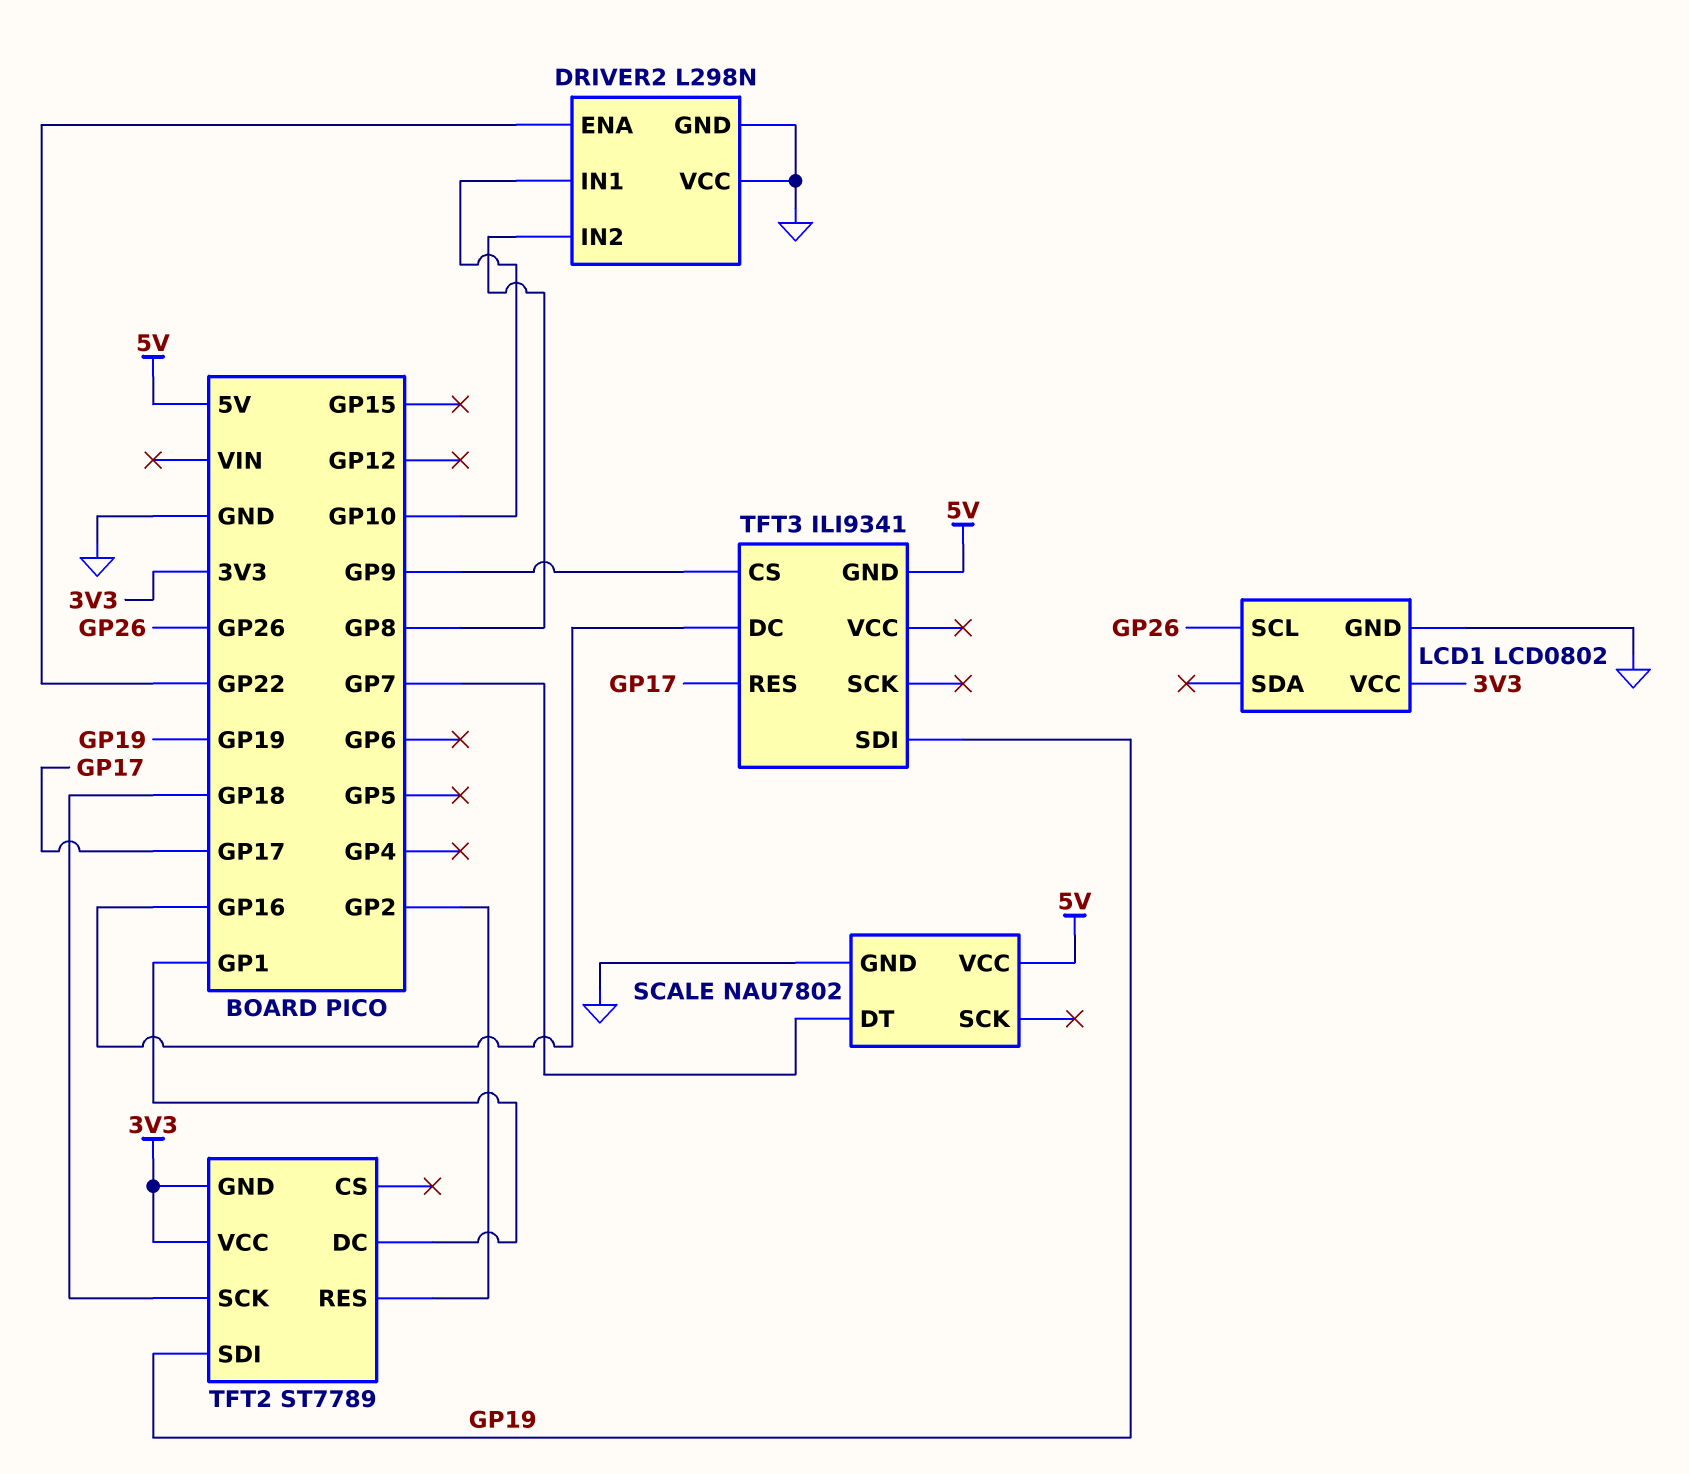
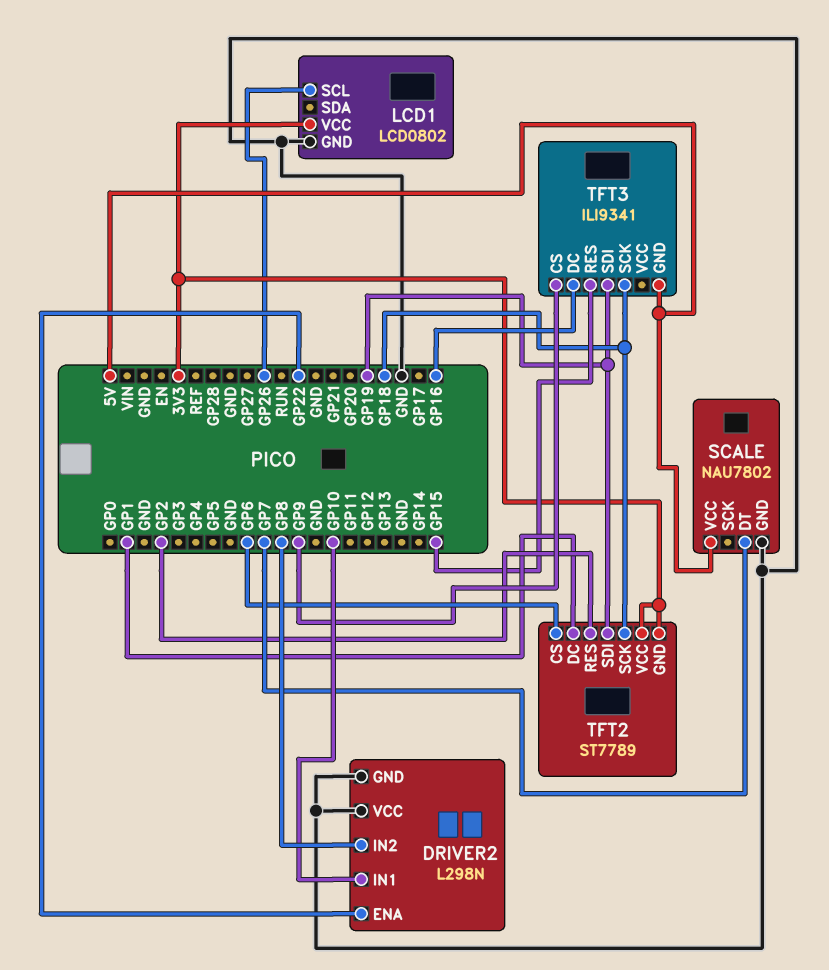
TFT2 pin CS: none -> GP6
TFT3 pin RES: GP17 -> GP15
TFT3 pin SCK: none -> GP18

